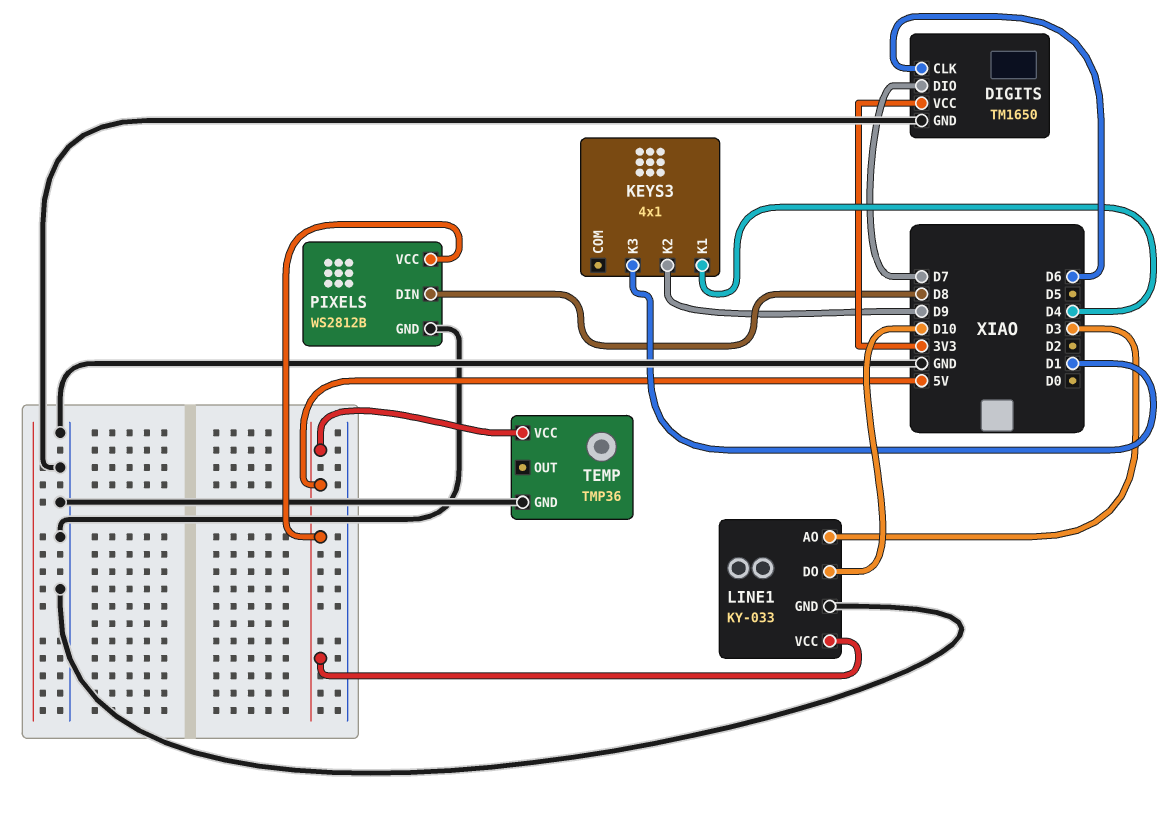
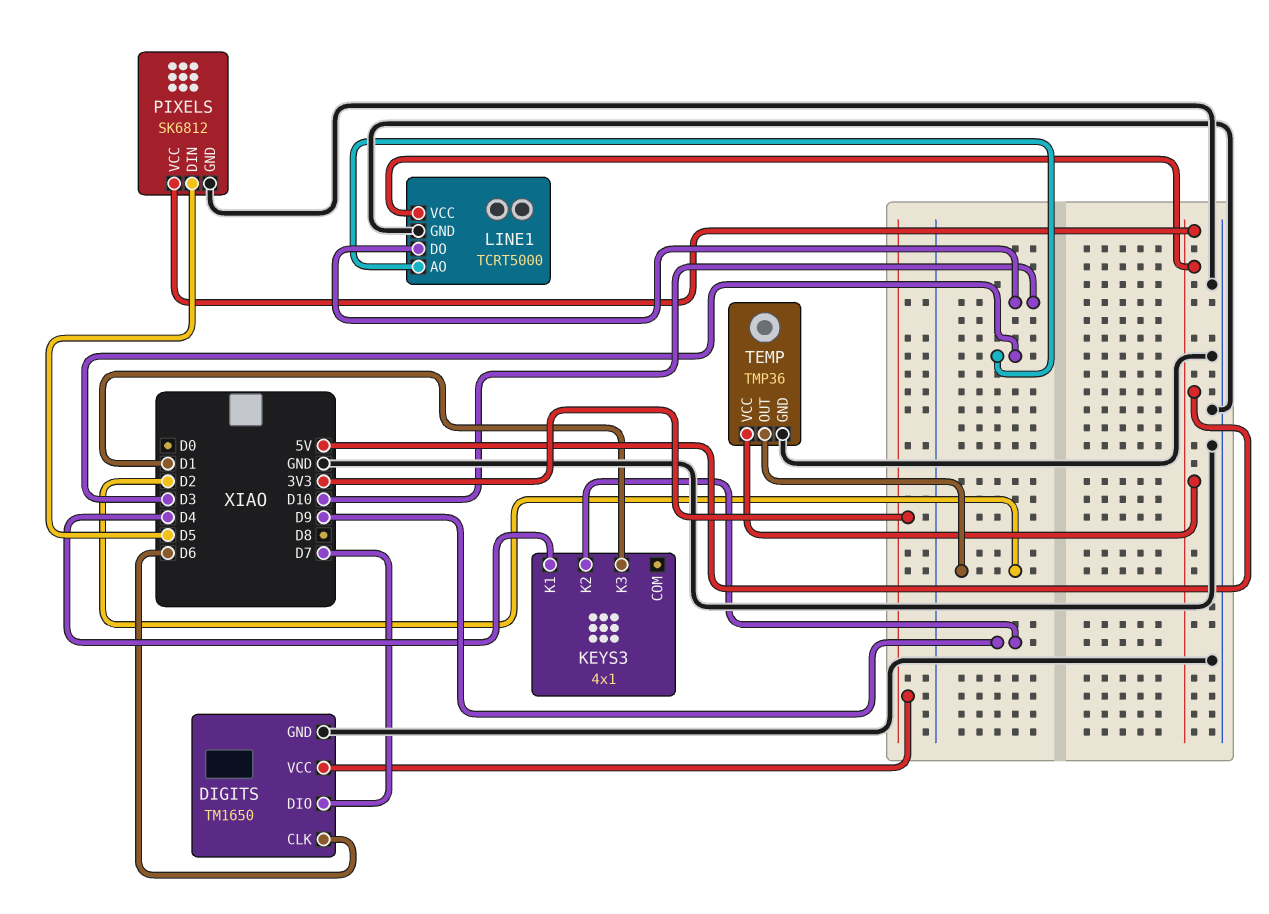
LINE1: KY-033 -> TCRT5000
PIXELS: WS2812B -> SK6812
PIXELS pin DIN: D8 -> D5
TEMP pin OUT: none -> D2

